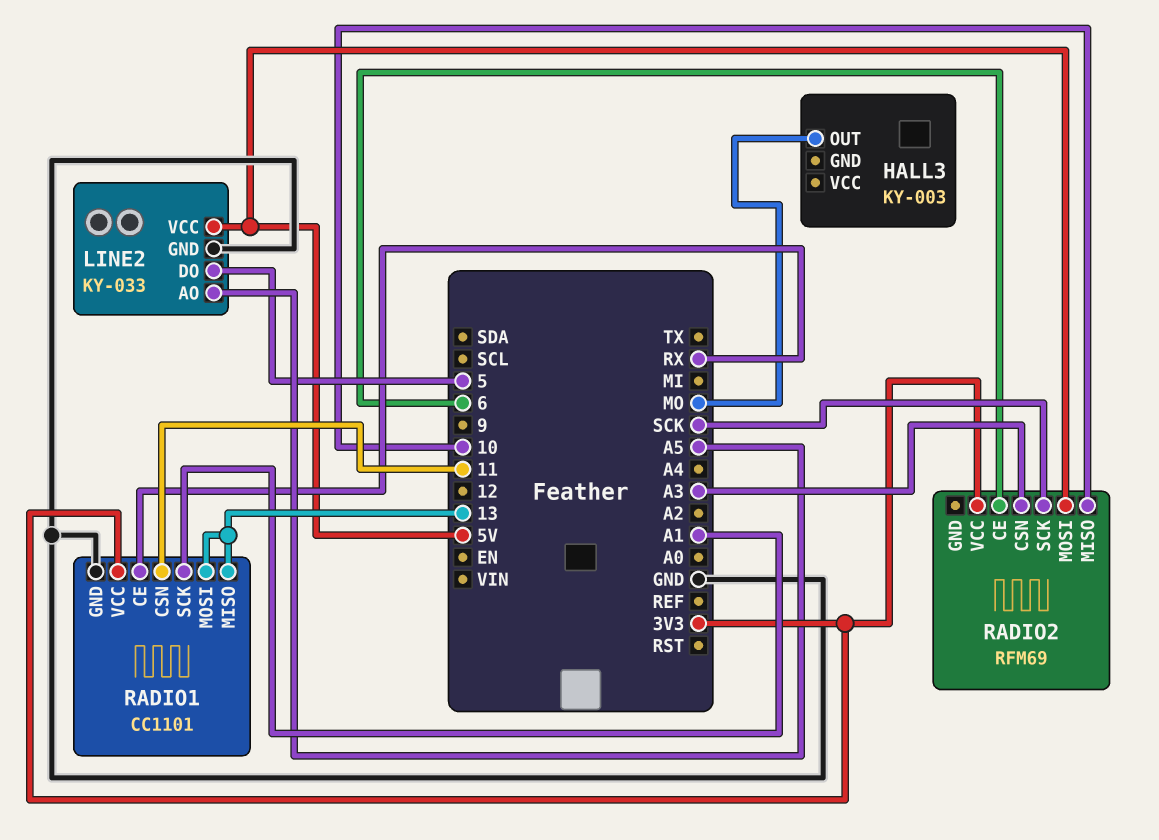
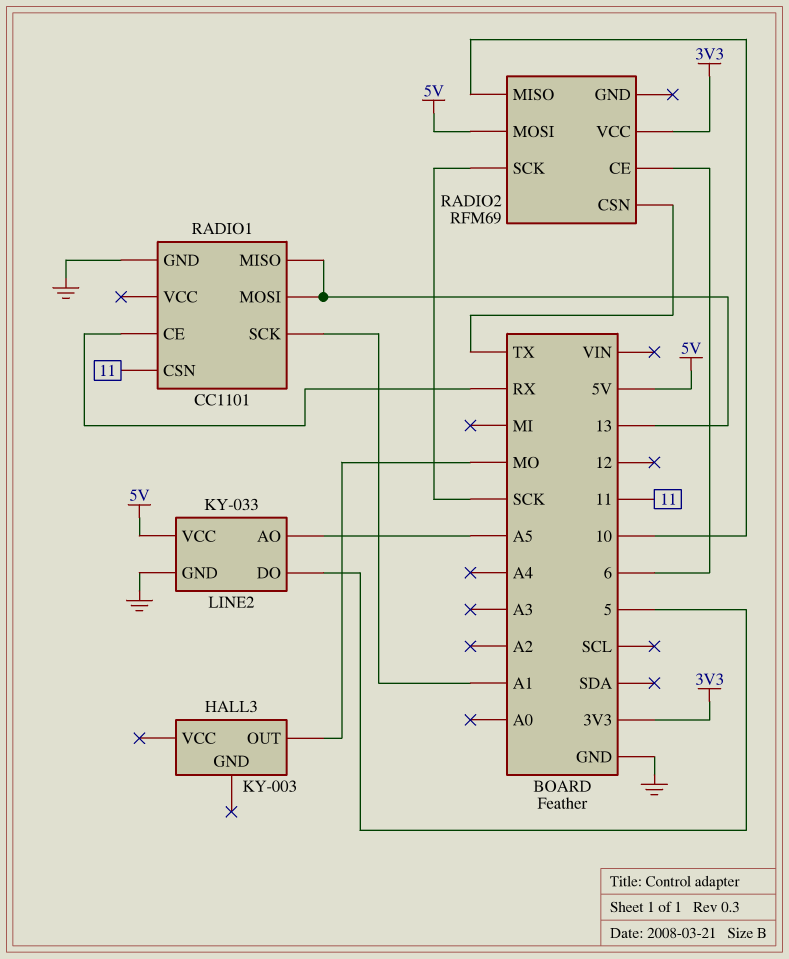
RADIO1 pin VCC: 3V3 -> none
RADIO2 pin CSN: A3 -> TX

